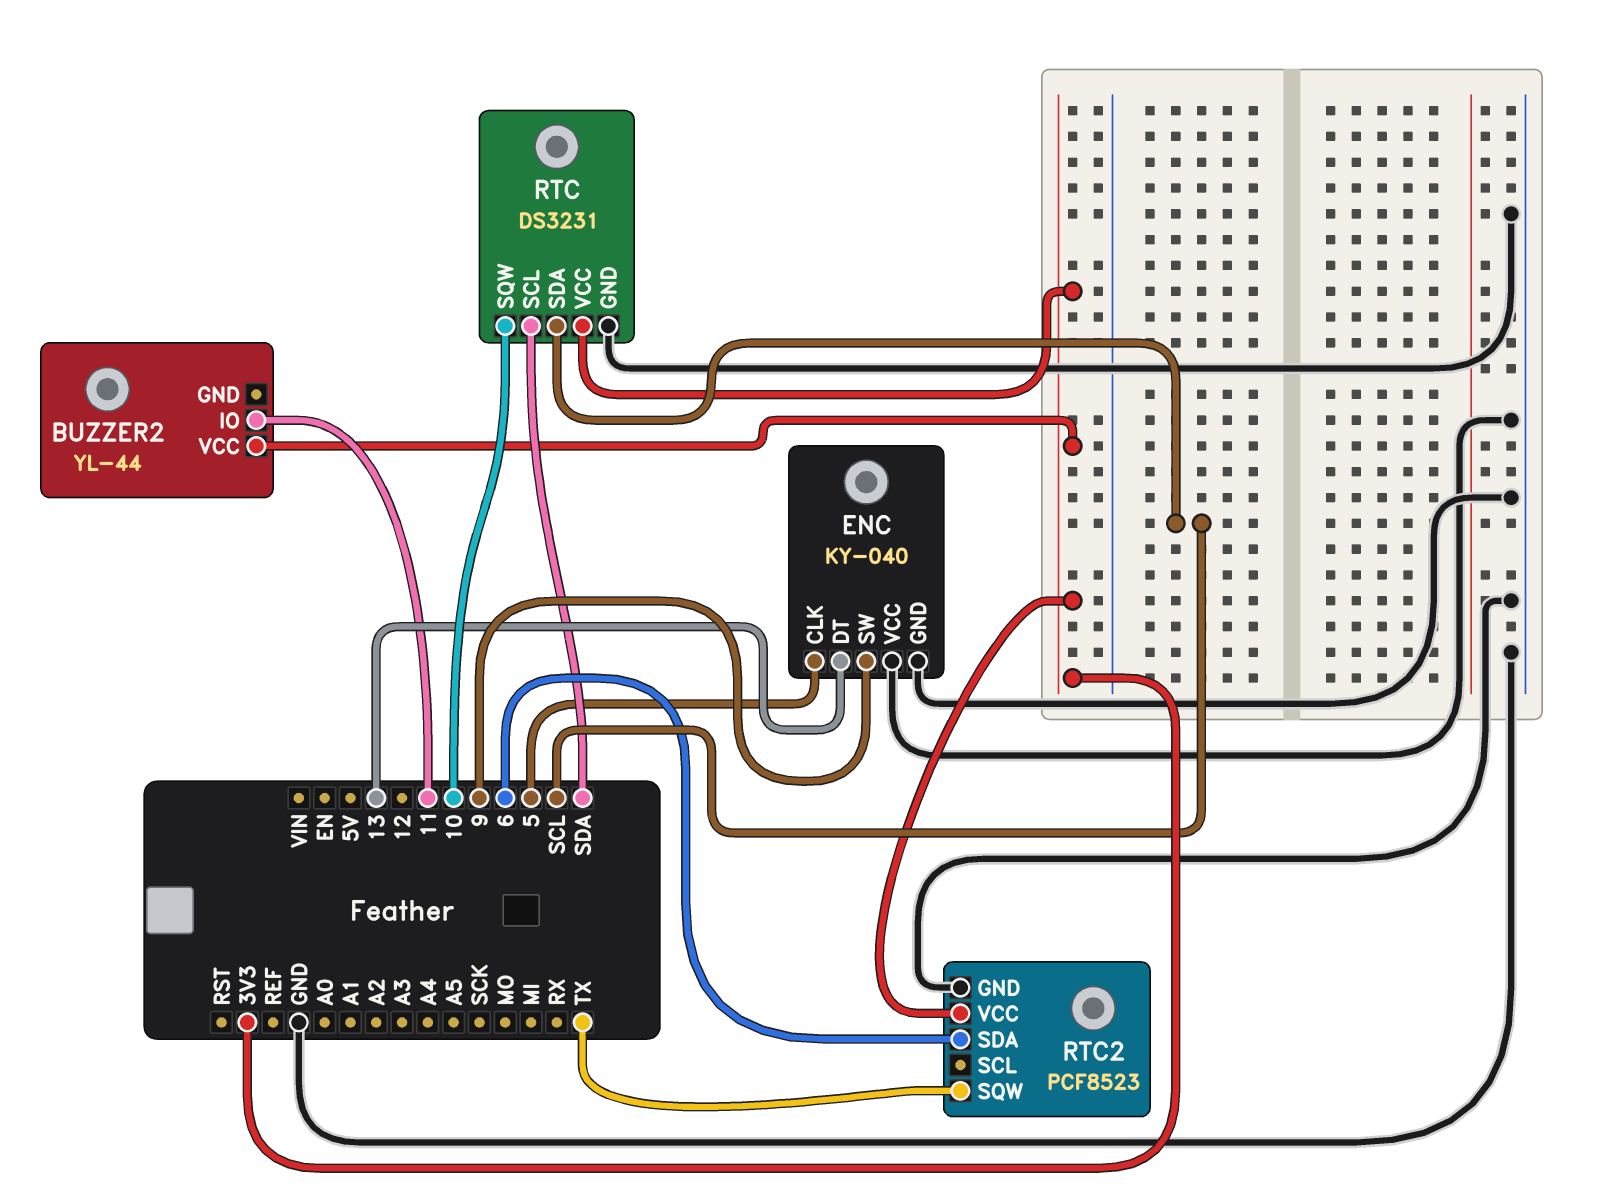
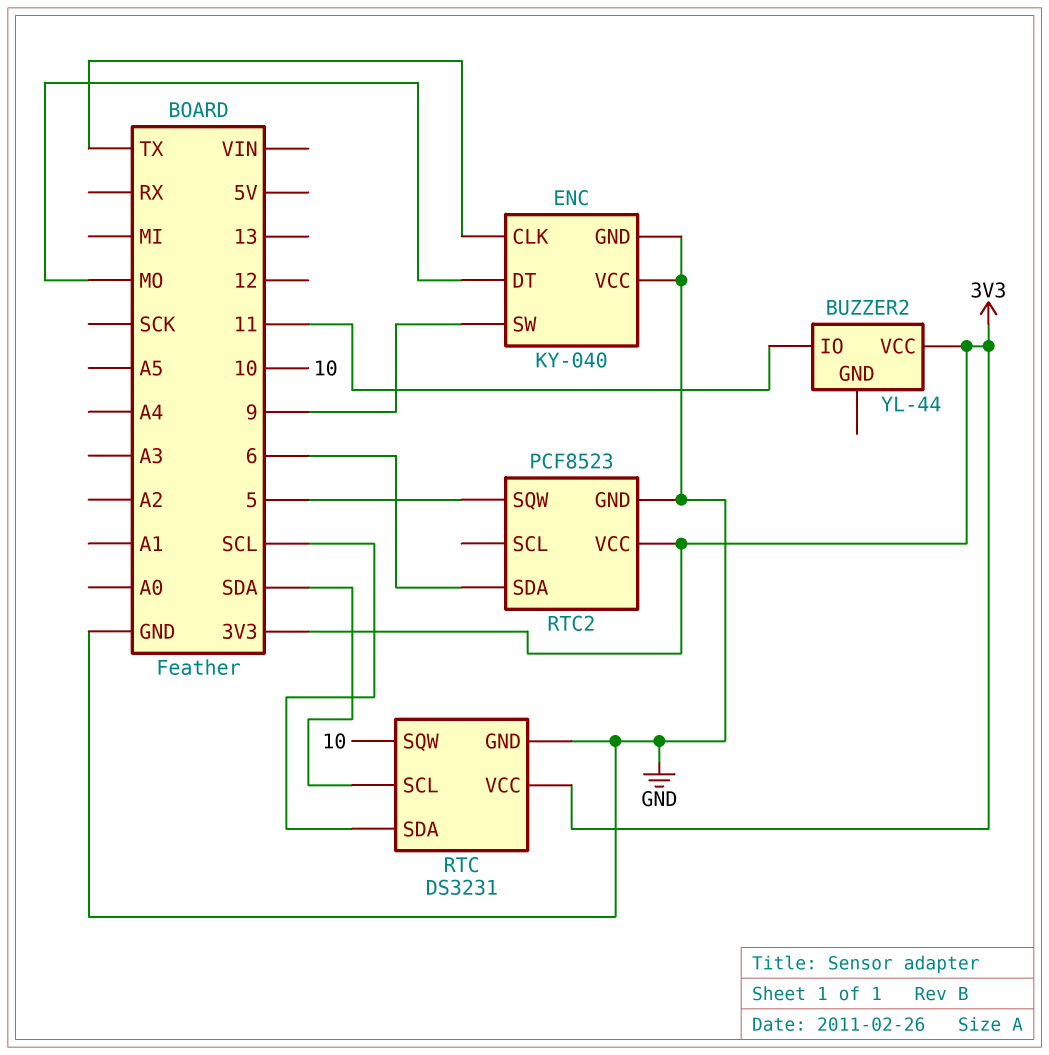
ENC pin CLK: 5 -> TX
ENC pin DT: 13 -> MO
RTC2 pin SQW: TX -> 5

